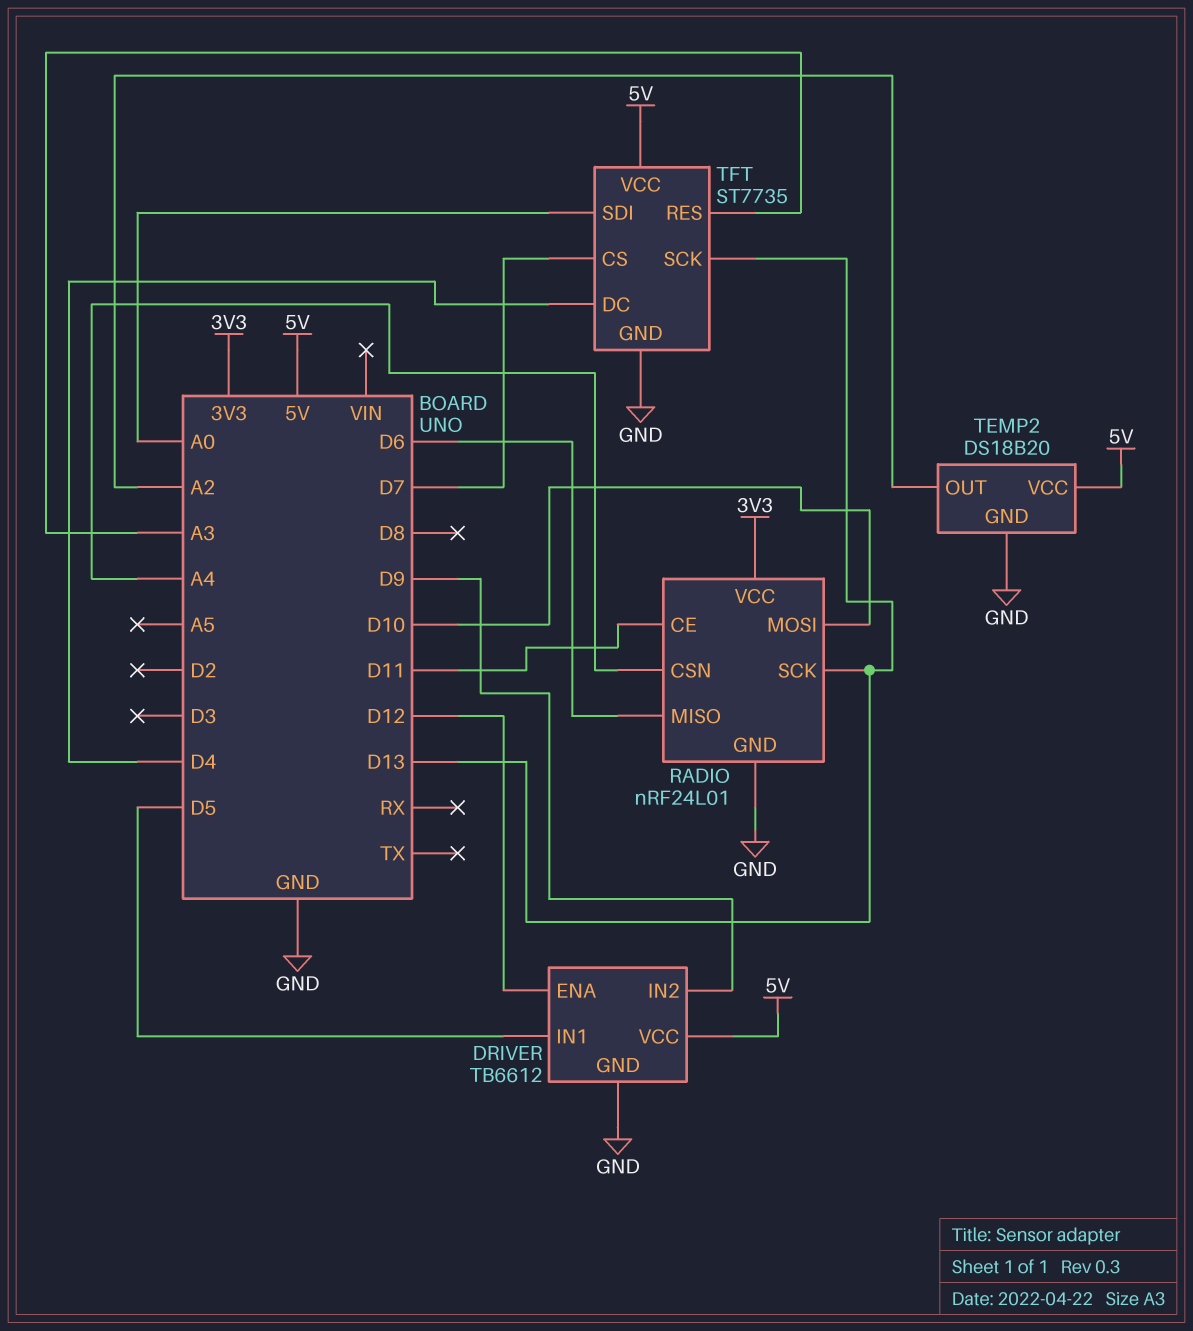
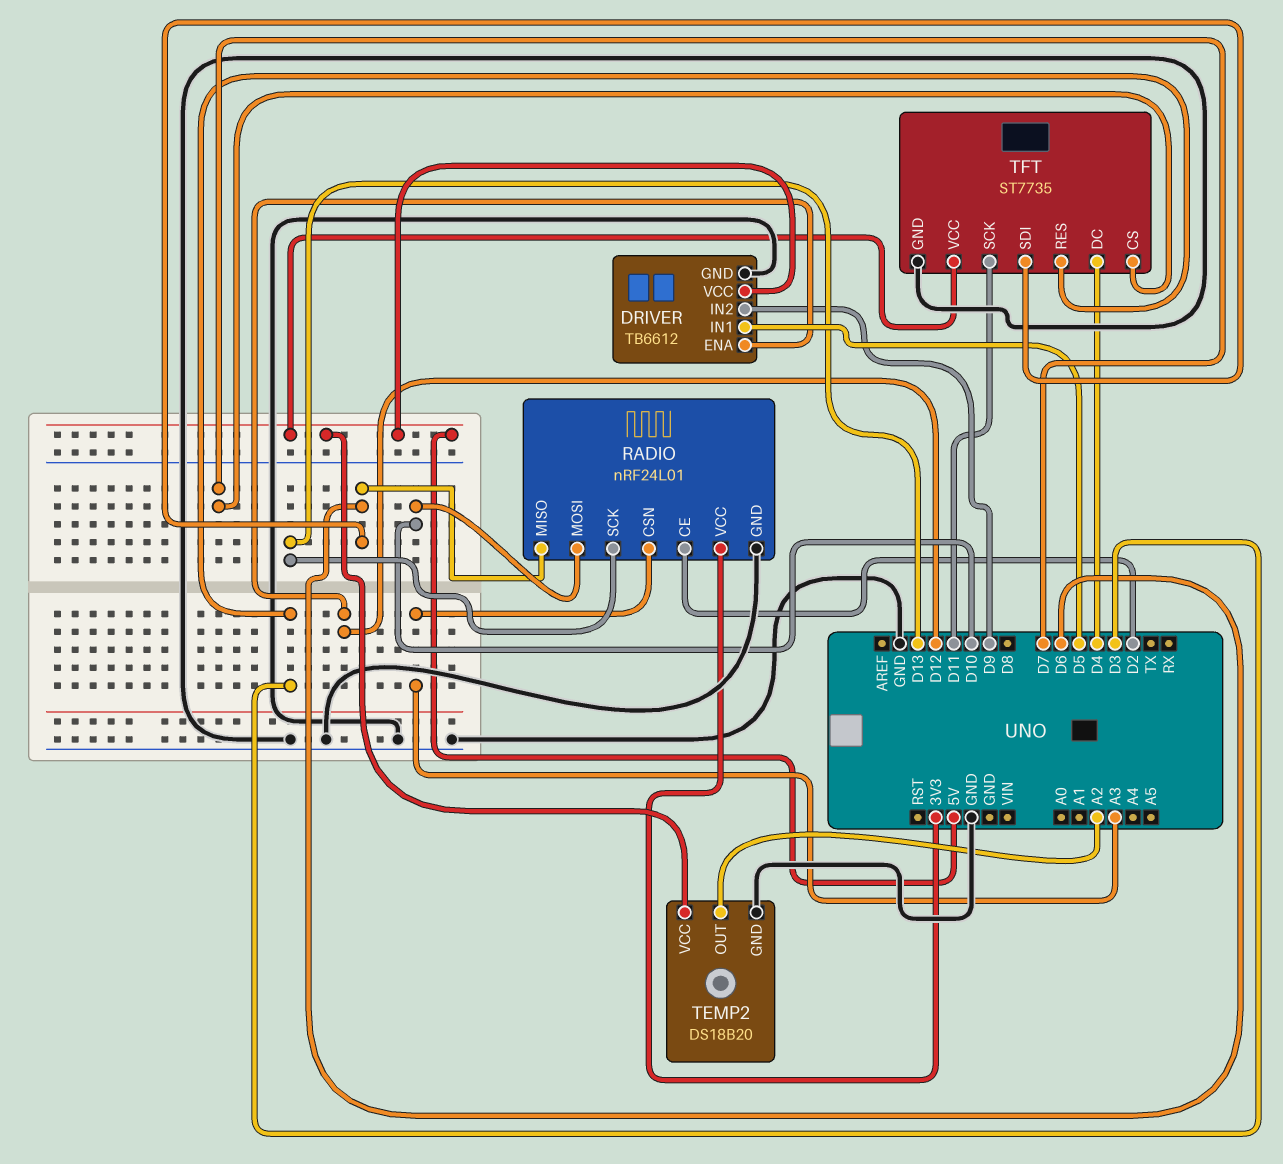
RADIO pin CE: D11 -> D2
RADIO pin CSN: A4 -> A3
TFT pin RES: A3 -> D3
TFT pin SCK: D13 -> D11
TFT pin SDI: A0 -> D6

